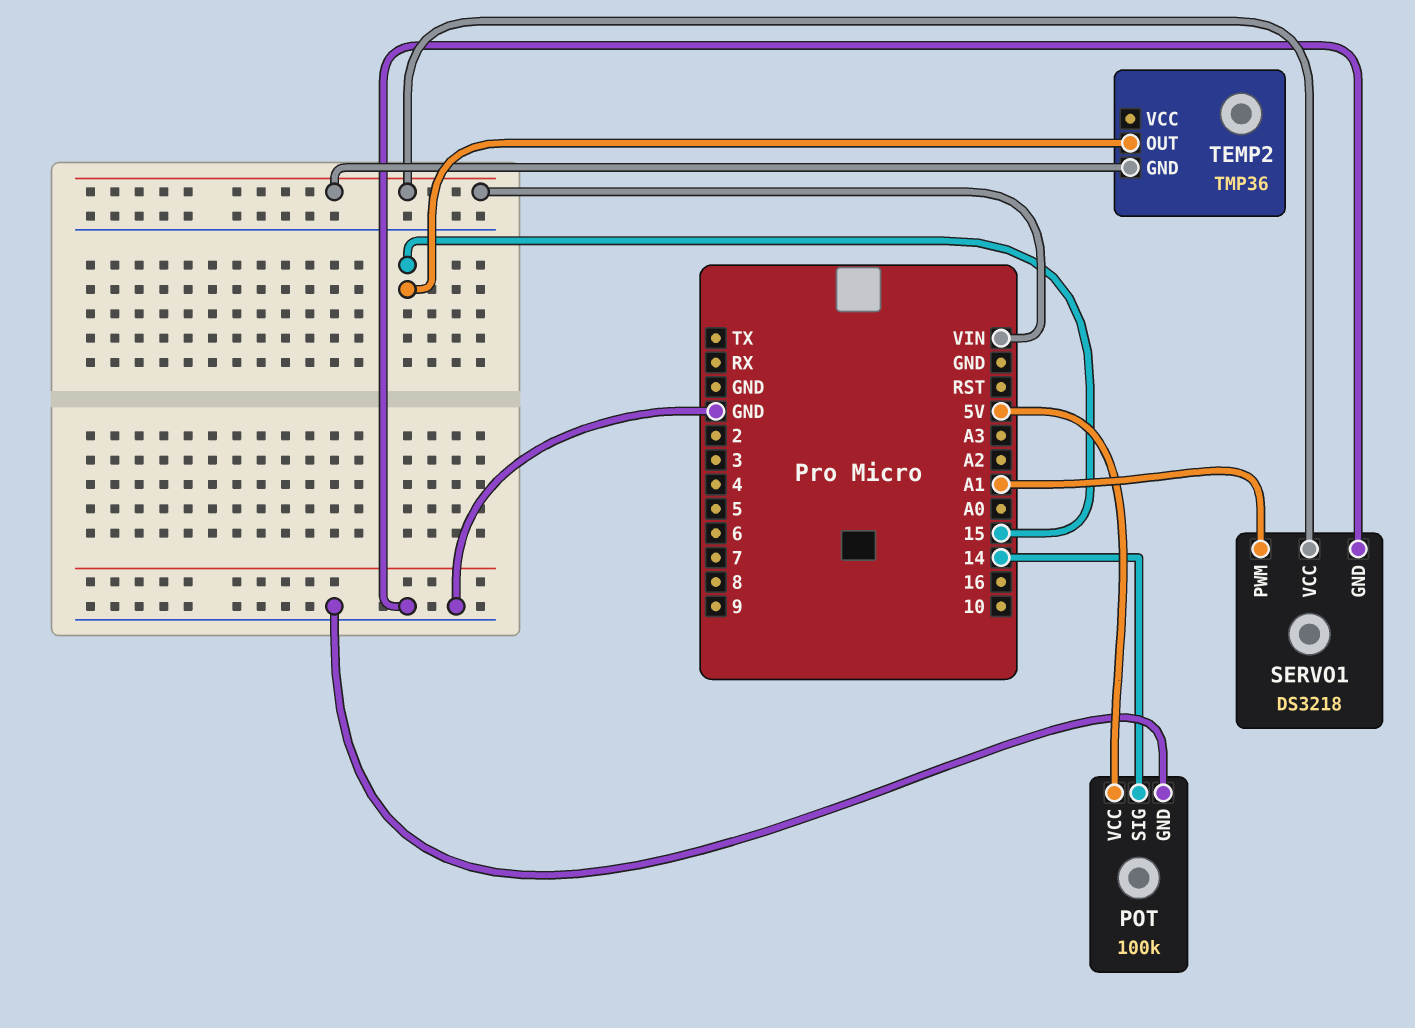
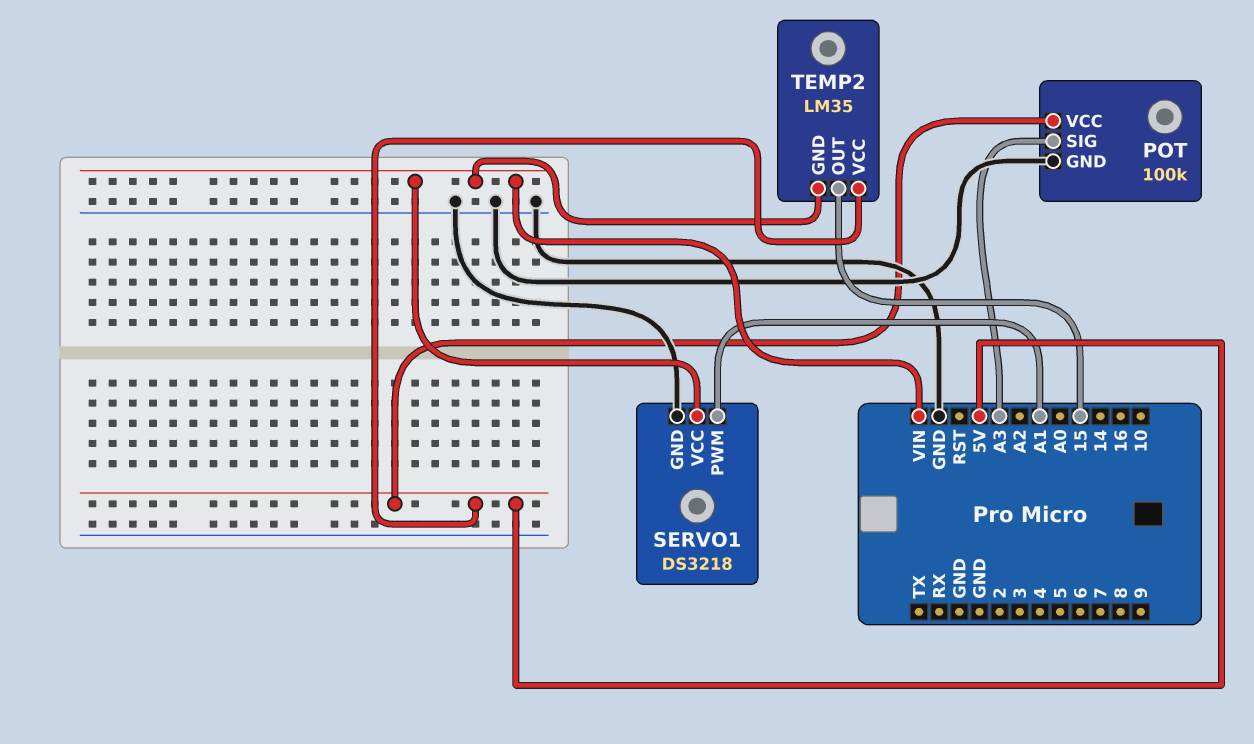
POT pin SIG: 14 -> A3
TEMP2: TMP36 -> LM35
TEMP2 pin VCC: none -> 5V

